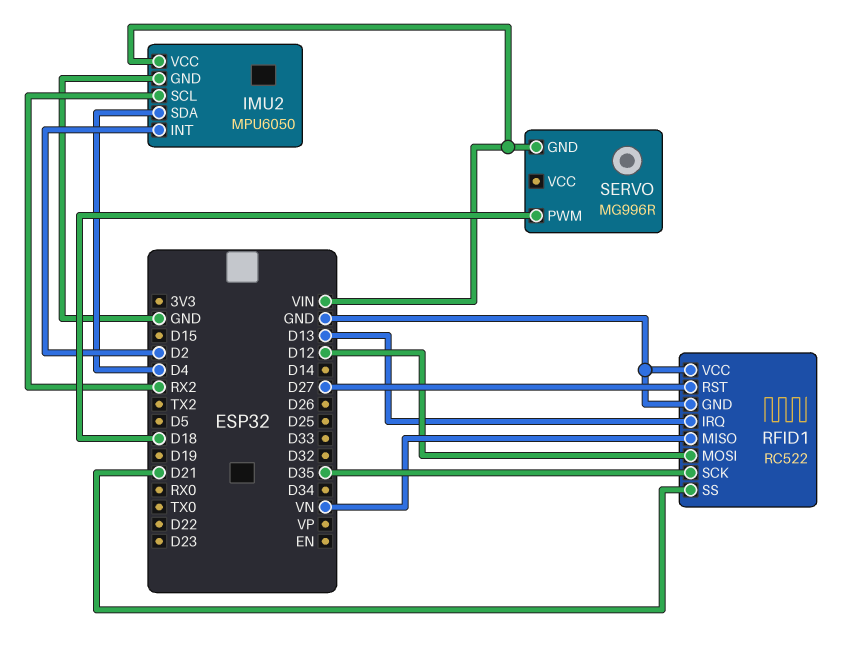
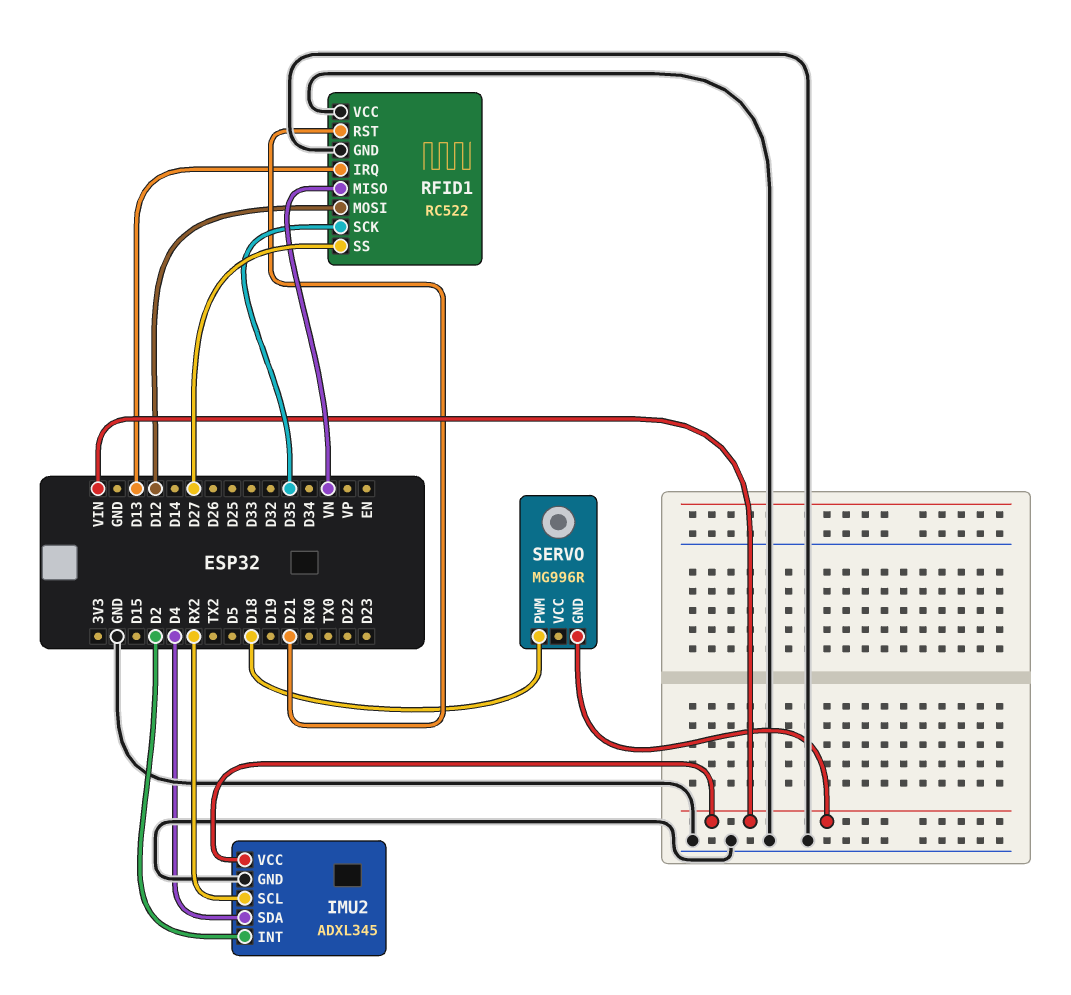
IMU2: MPU6050 -> ADXL345
RFID1 pin RST: D27 -> D21
RFID1 pin SS: D21 -> D27

